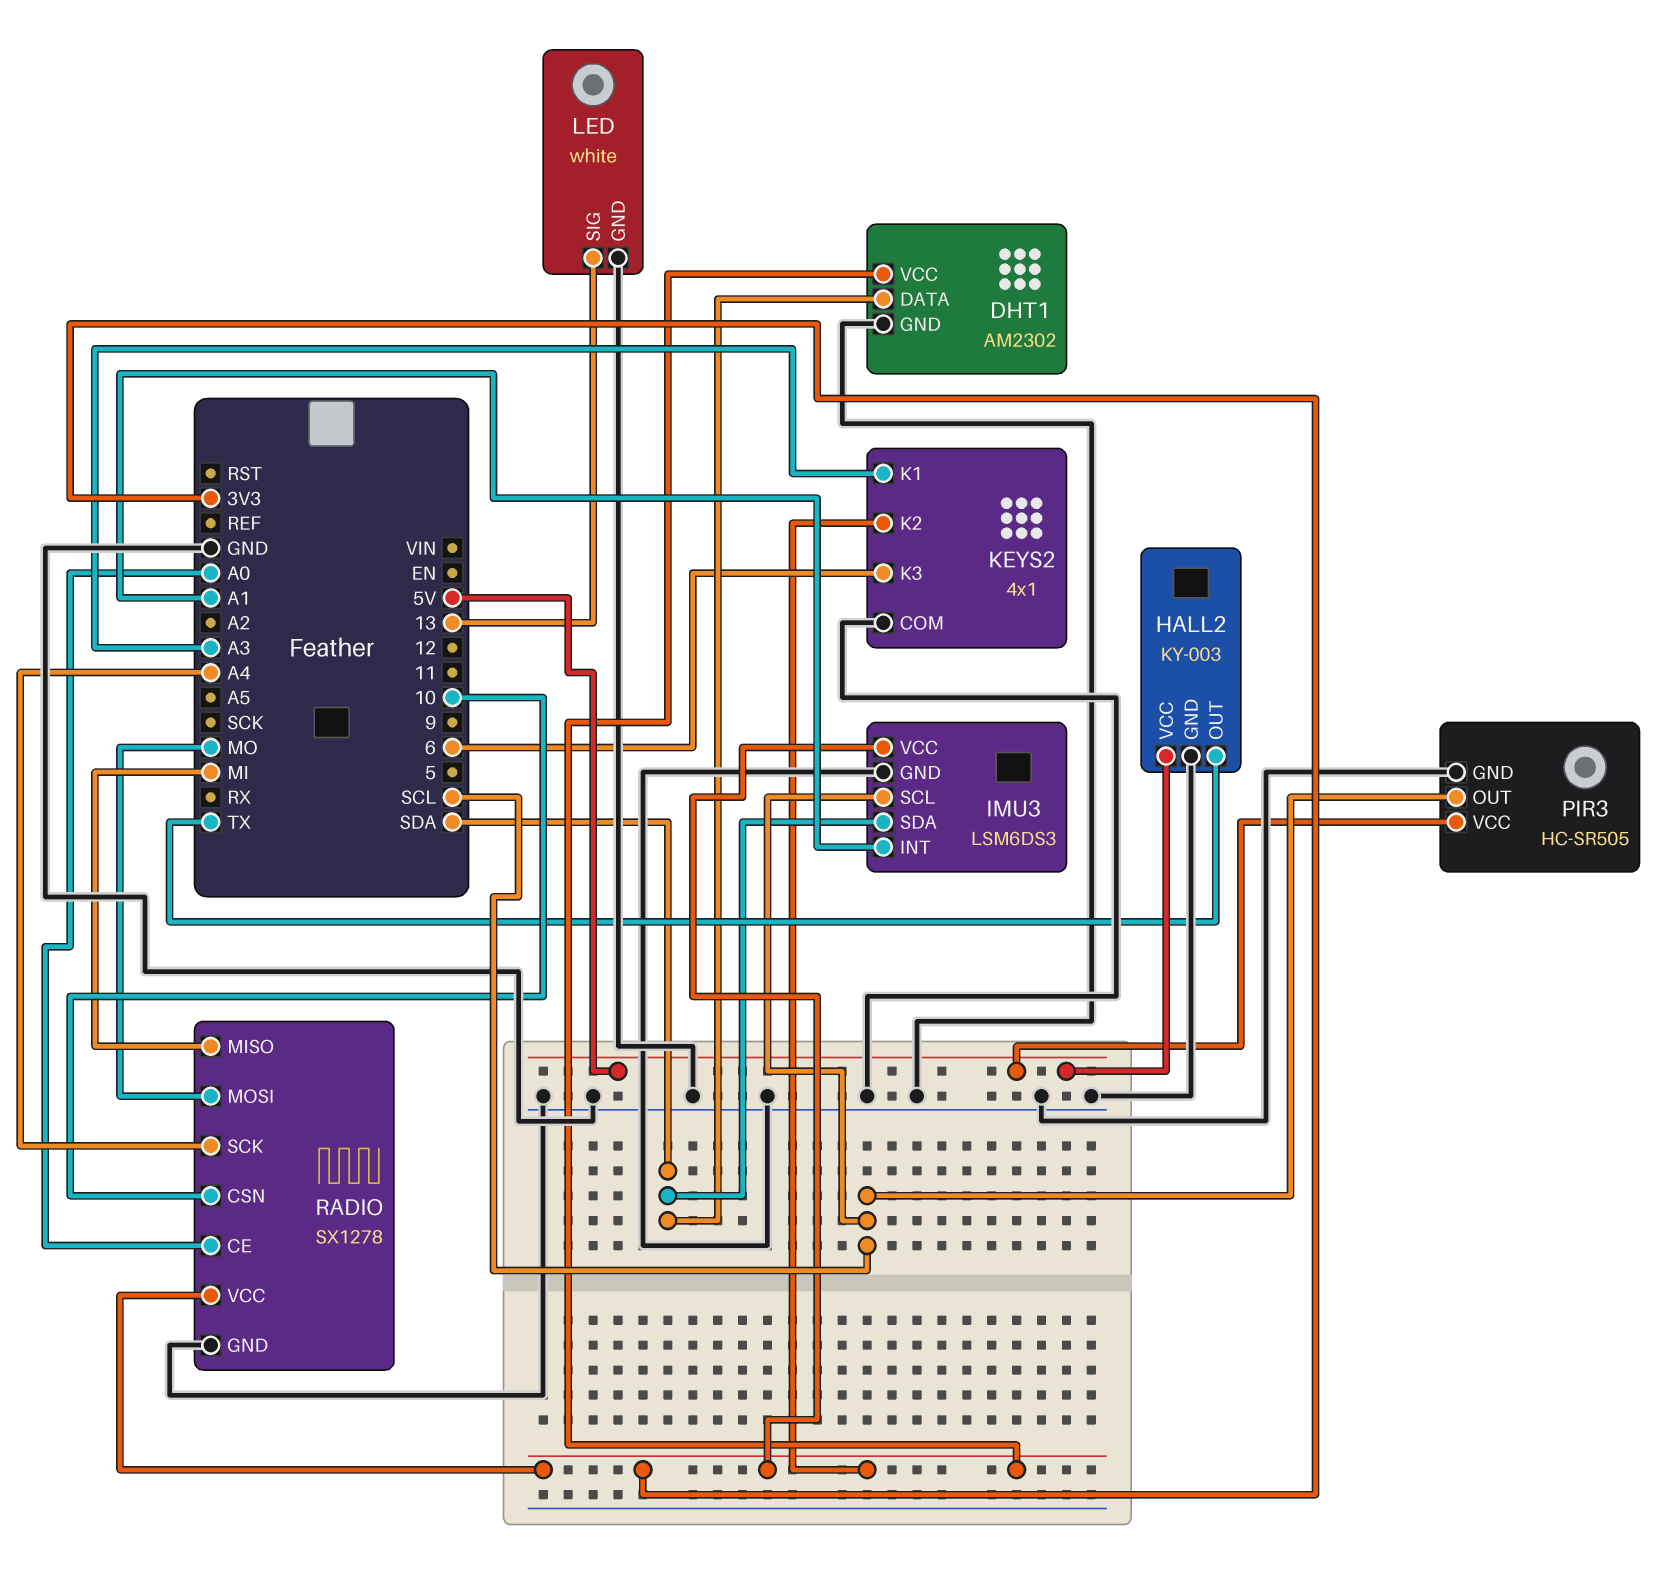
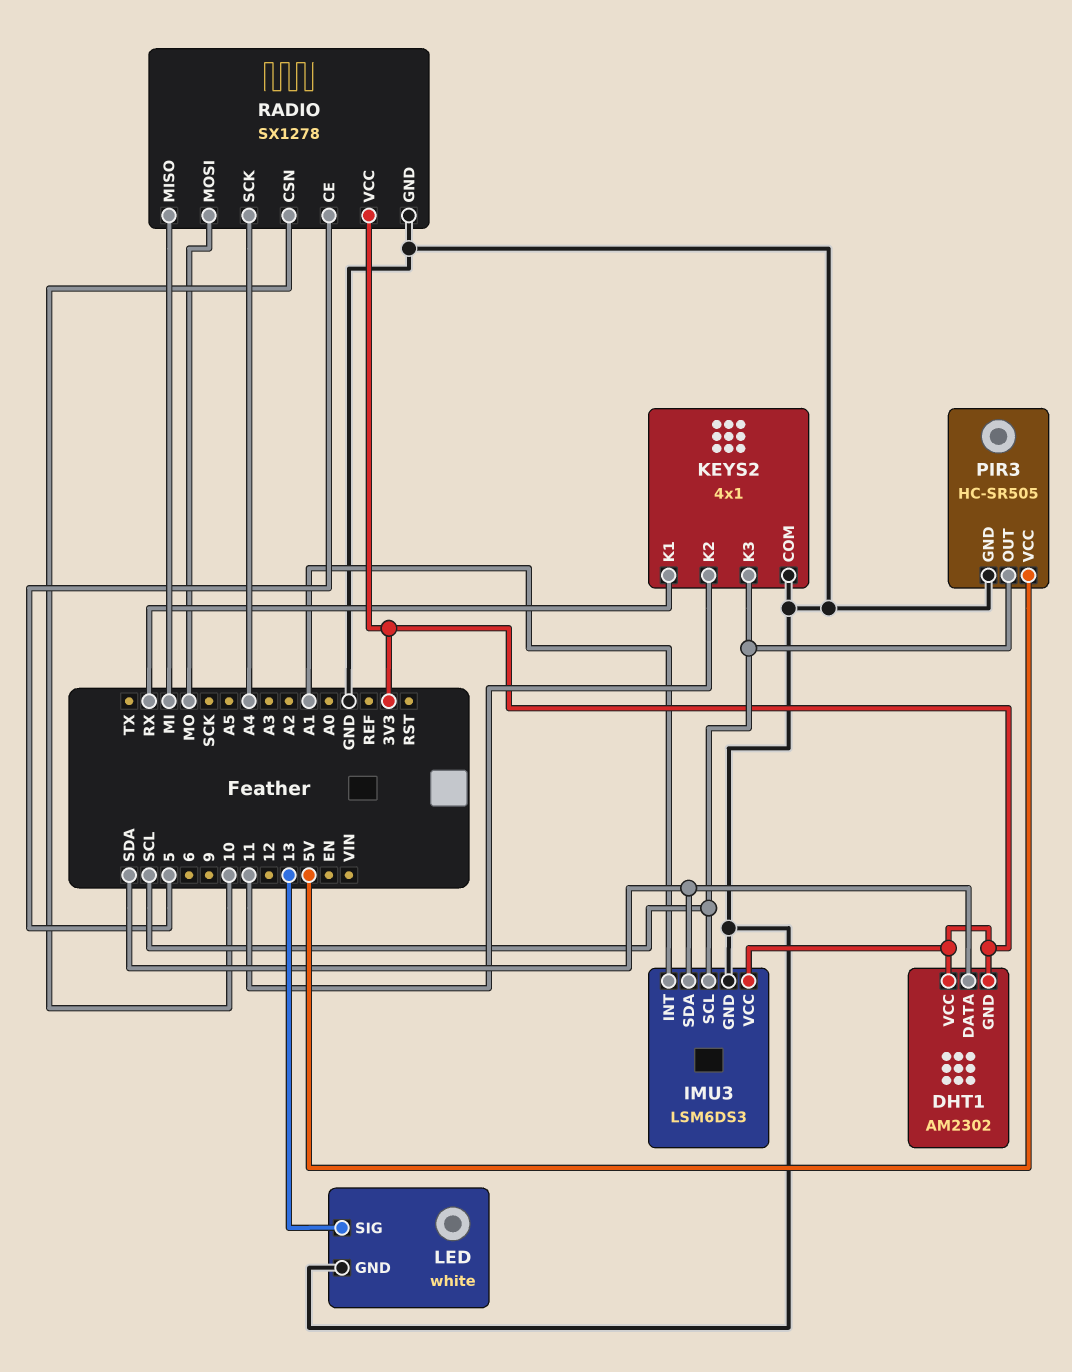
DHT1 pin GND: GND -> 3V3
HALL2: KY-003 -> none
HALL2 pin GND: GND -> none
HALL2 pin OUT: TX -> none
HALL2 pin VCC: 5V -> none
KEYS2 pin K1: A3 -> RX
KEYS2 pin K2: 3V3 -> 11
KEYS2 pin K3: 6 -> SCL
RADIO pin CE: A0 -> 5

